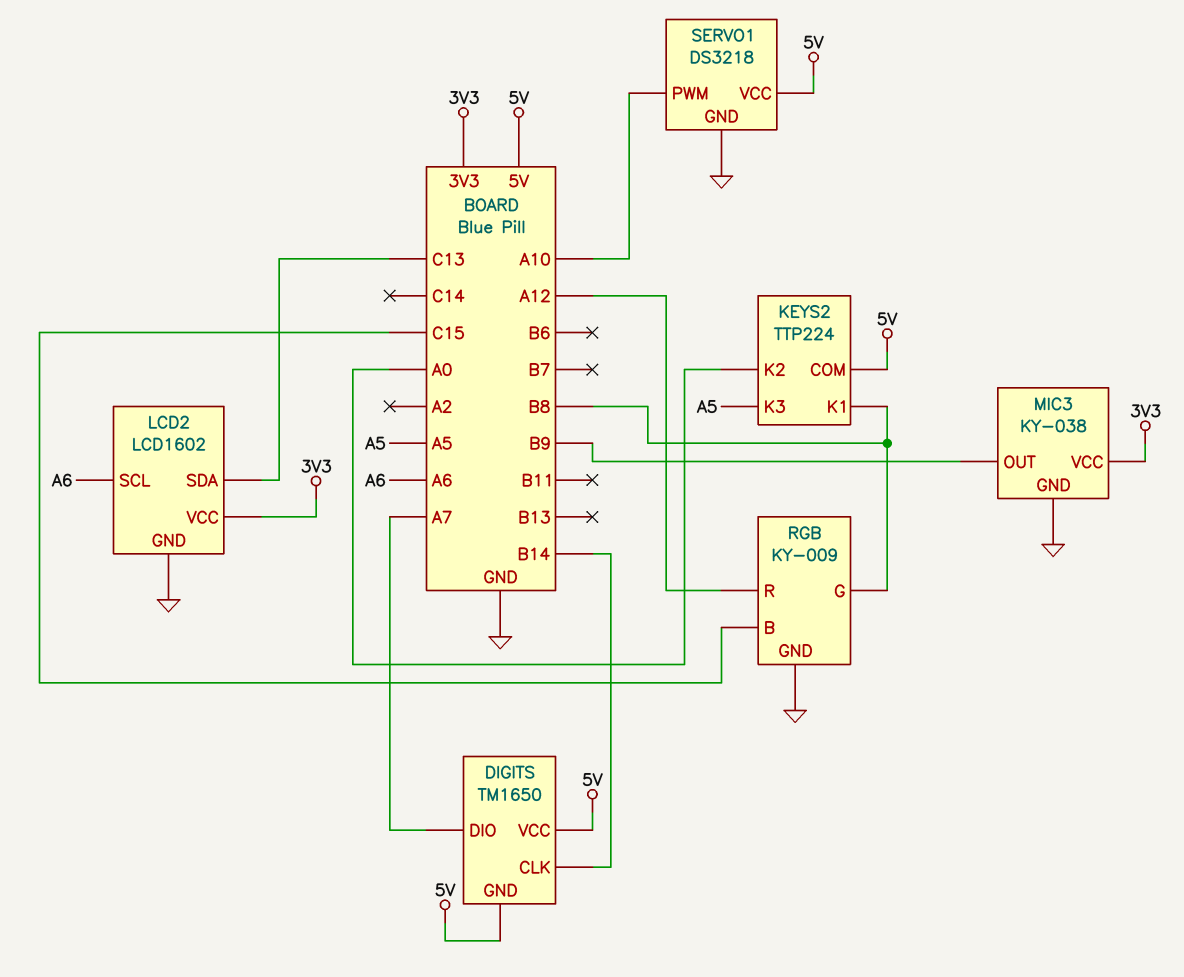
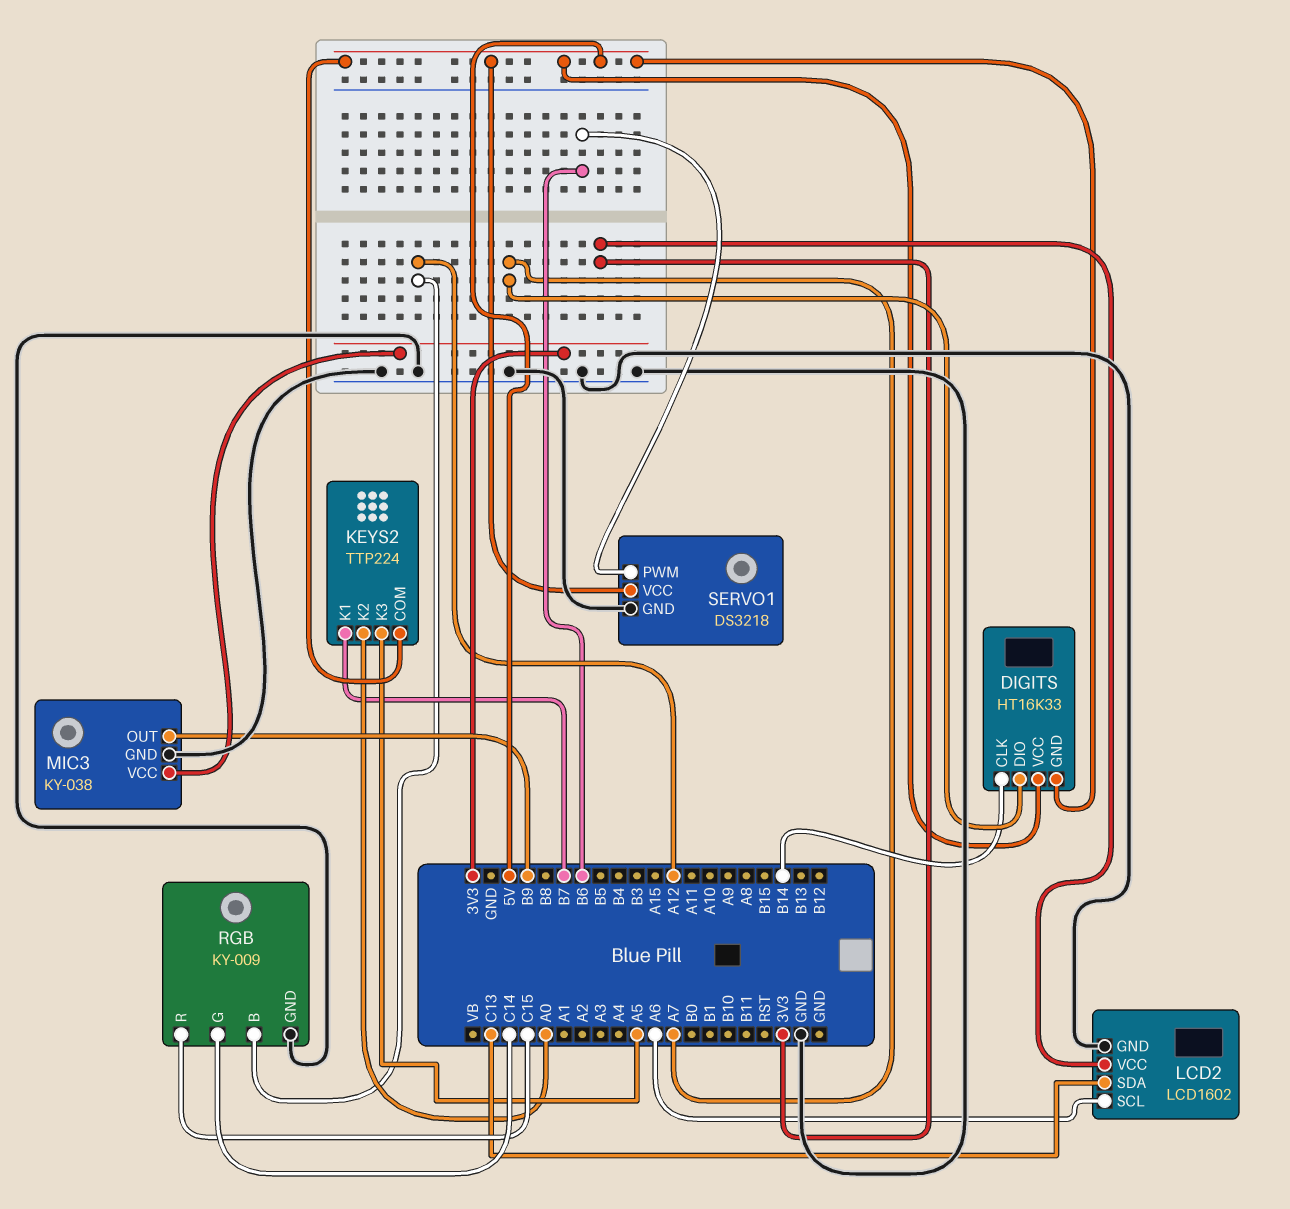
DIGITS: TM1650 -> HT16K33
KEYS2 pin K1: B8 -> B7
RGB pin B: C15 -> A12
RGB pin G: B8 -> C14
RGB pin R: A12 -> C15
SERVO1 pin PWM: A10 -> B6

